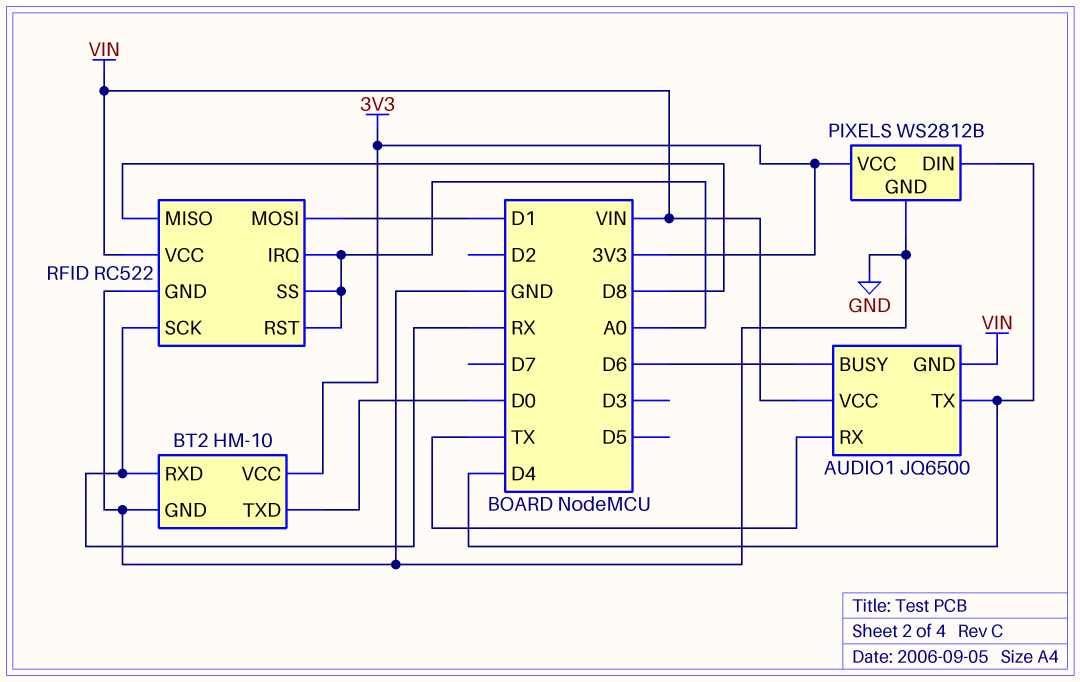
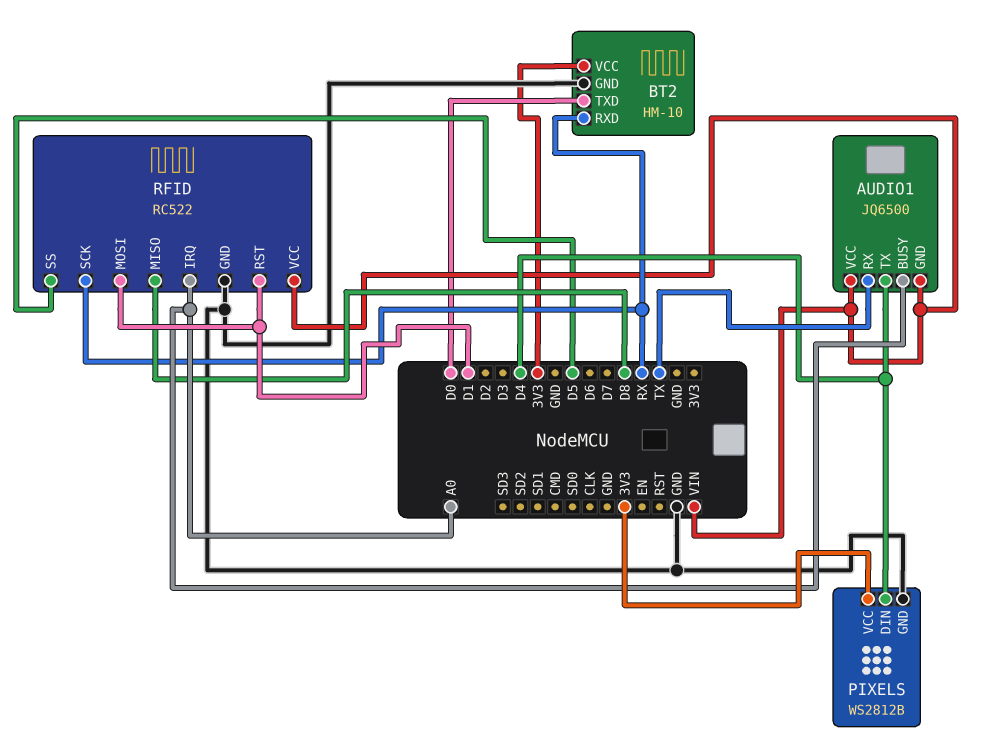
AUDIO1 pin BUSY: D6 -> A0
RFID pin RST: A0 -> D1
RFID pin SS: A0 -> D5

